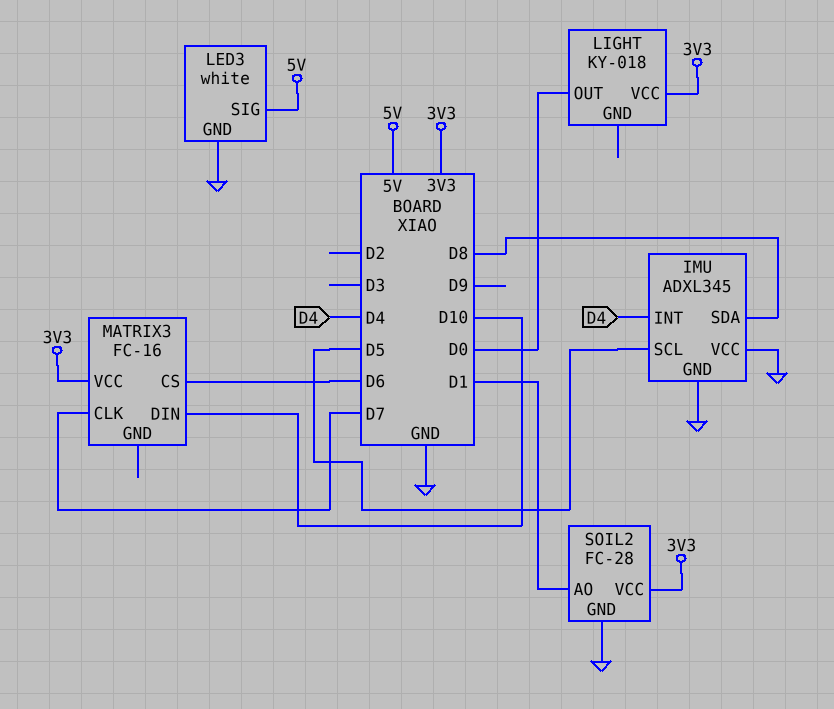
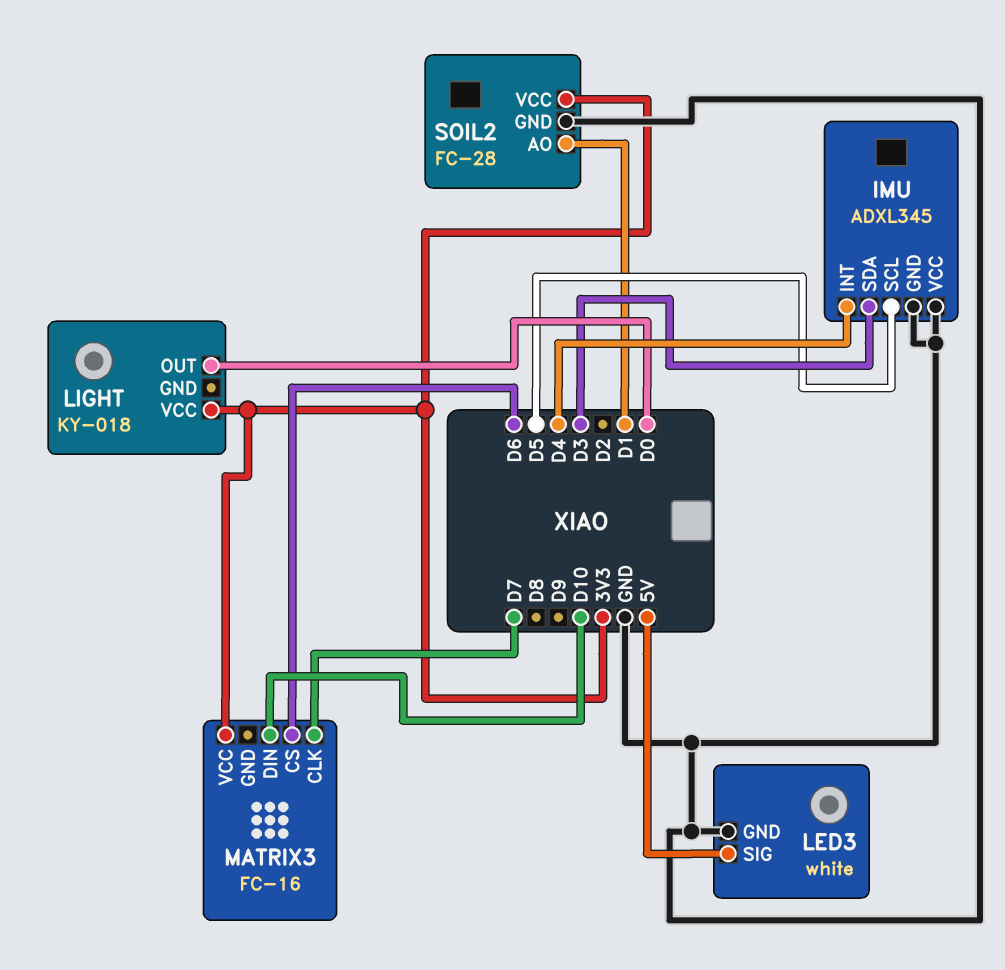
IMU pin SDA: D8 -> D3

